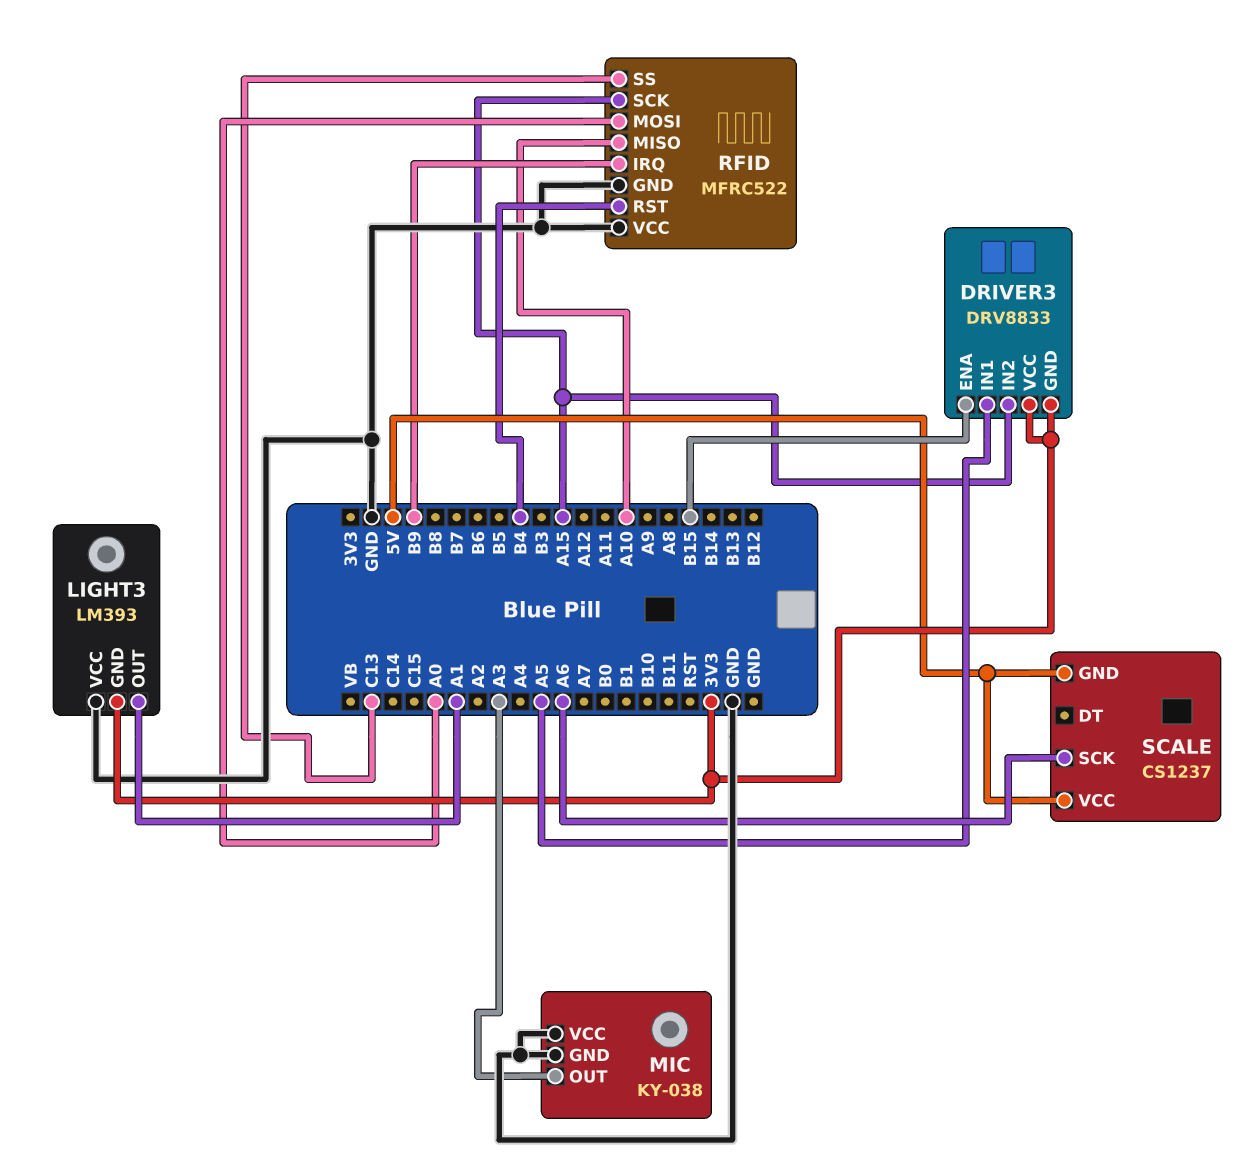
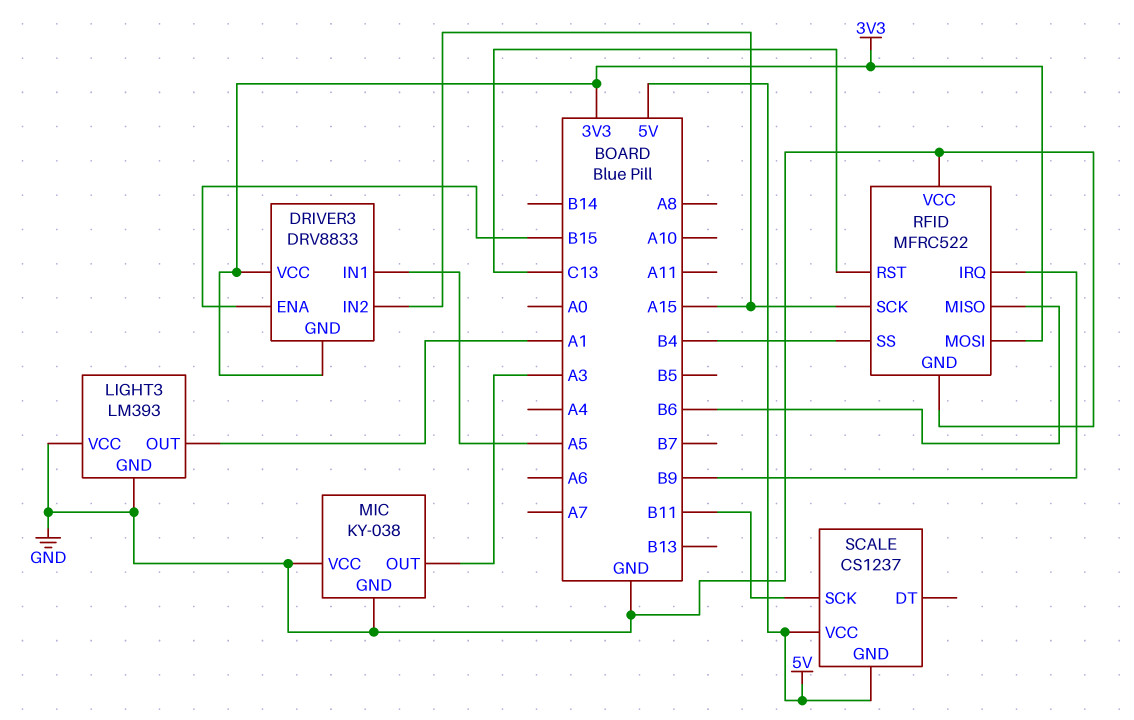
LIGHT3 pin GND: 3V3 -> GND
RFID pin MISO: A10 -> B6
RFID pin MOSI: A0 -> 3V3
RFID pin RST: B4 -> C13
RFID pin SS: C13 -> B4
SCALE pin SCK: A6 -> B11

